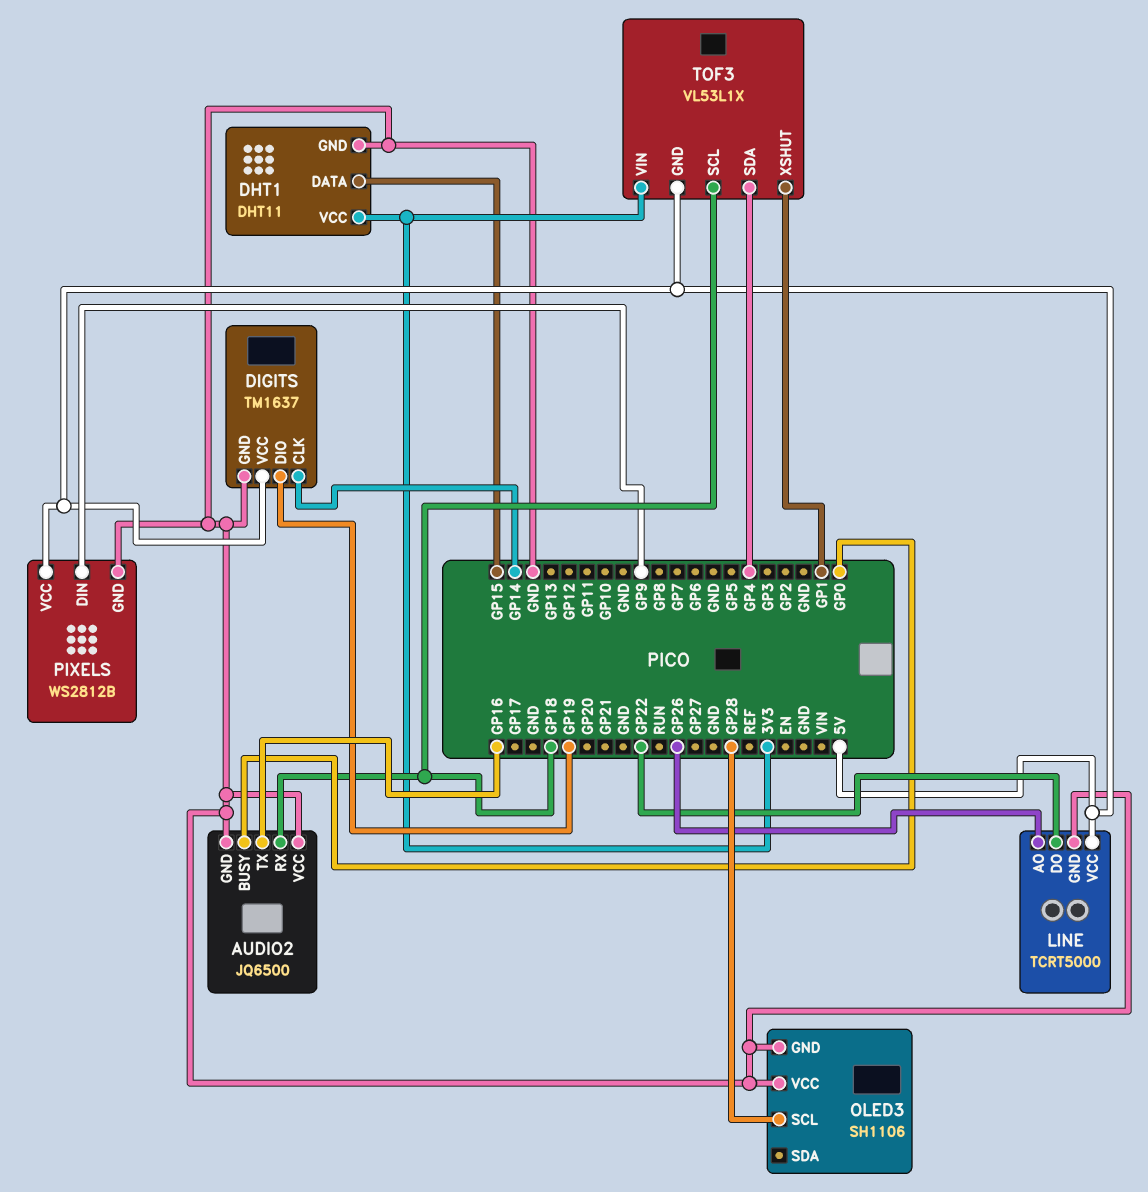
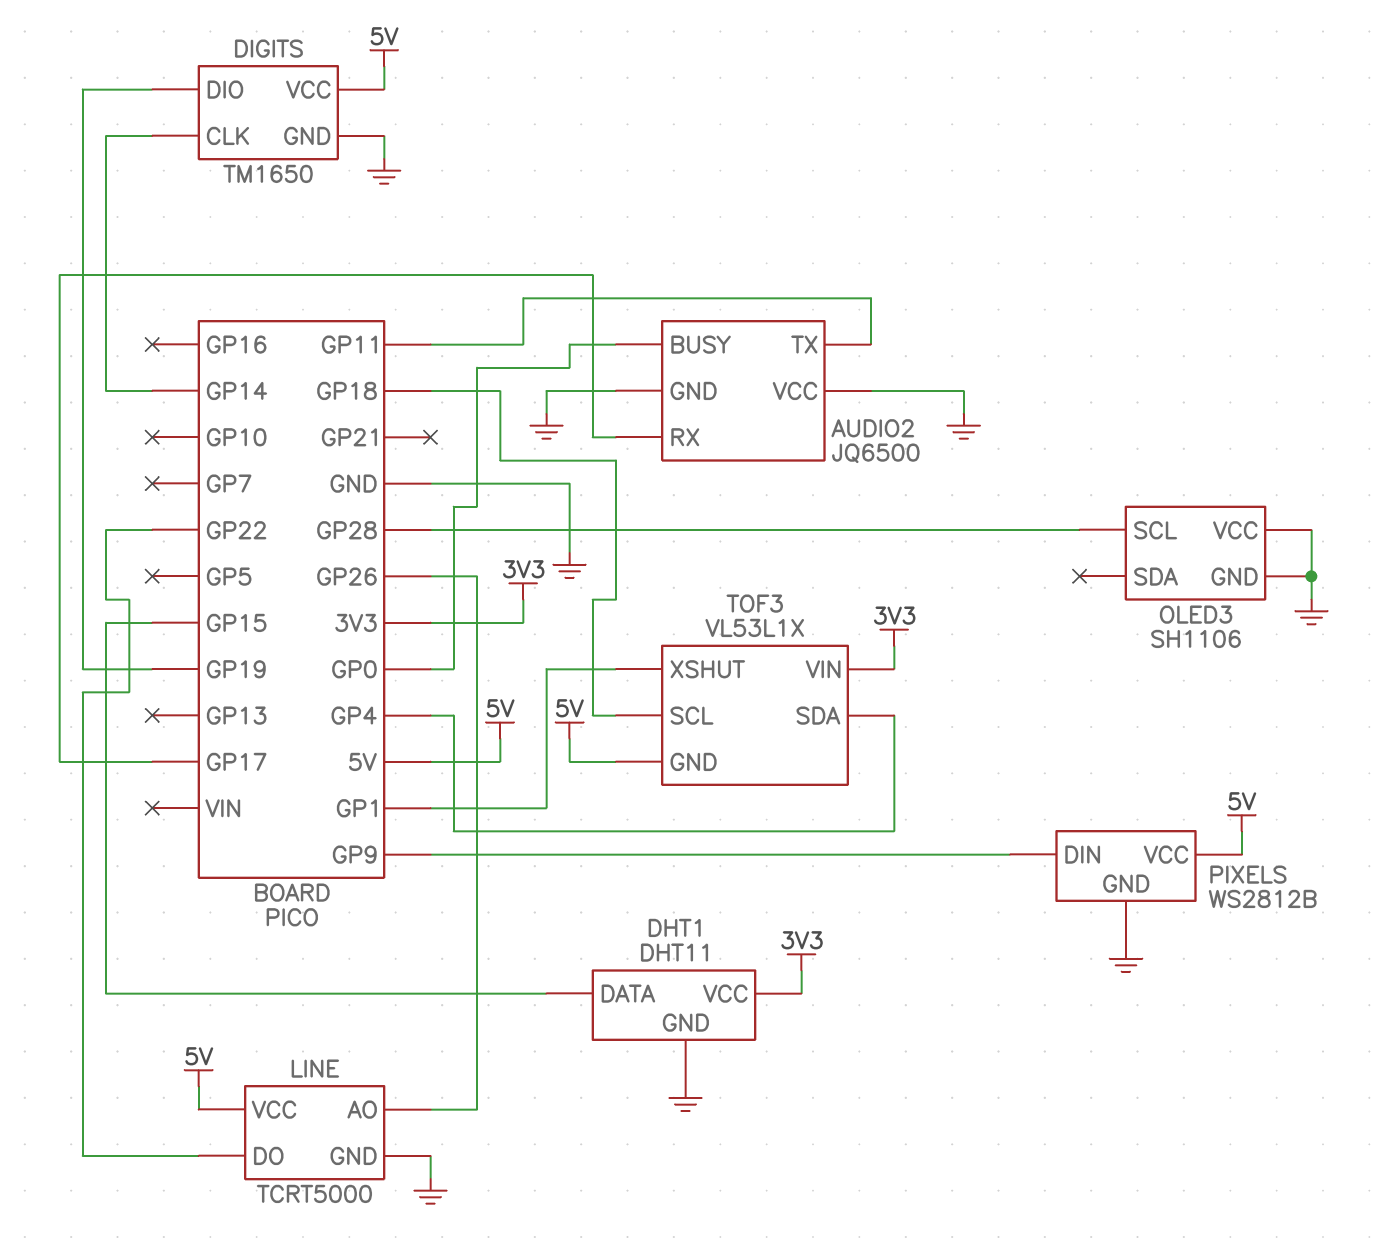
AUDIO2 pin RX: GP18 -> GP17
AUDIO2 pin TX: GP16 -> GP11
DIGITS: TM1637 -> TM1650

